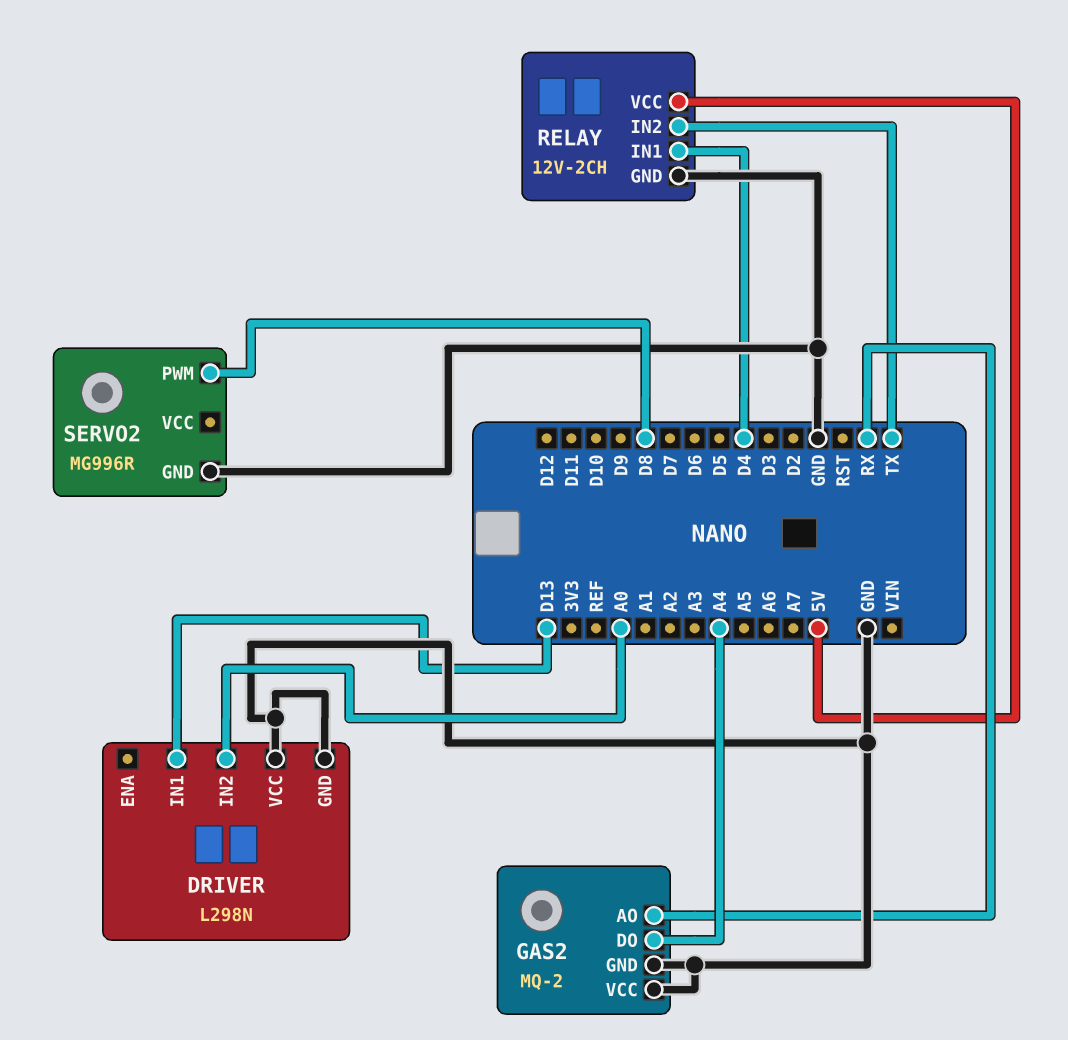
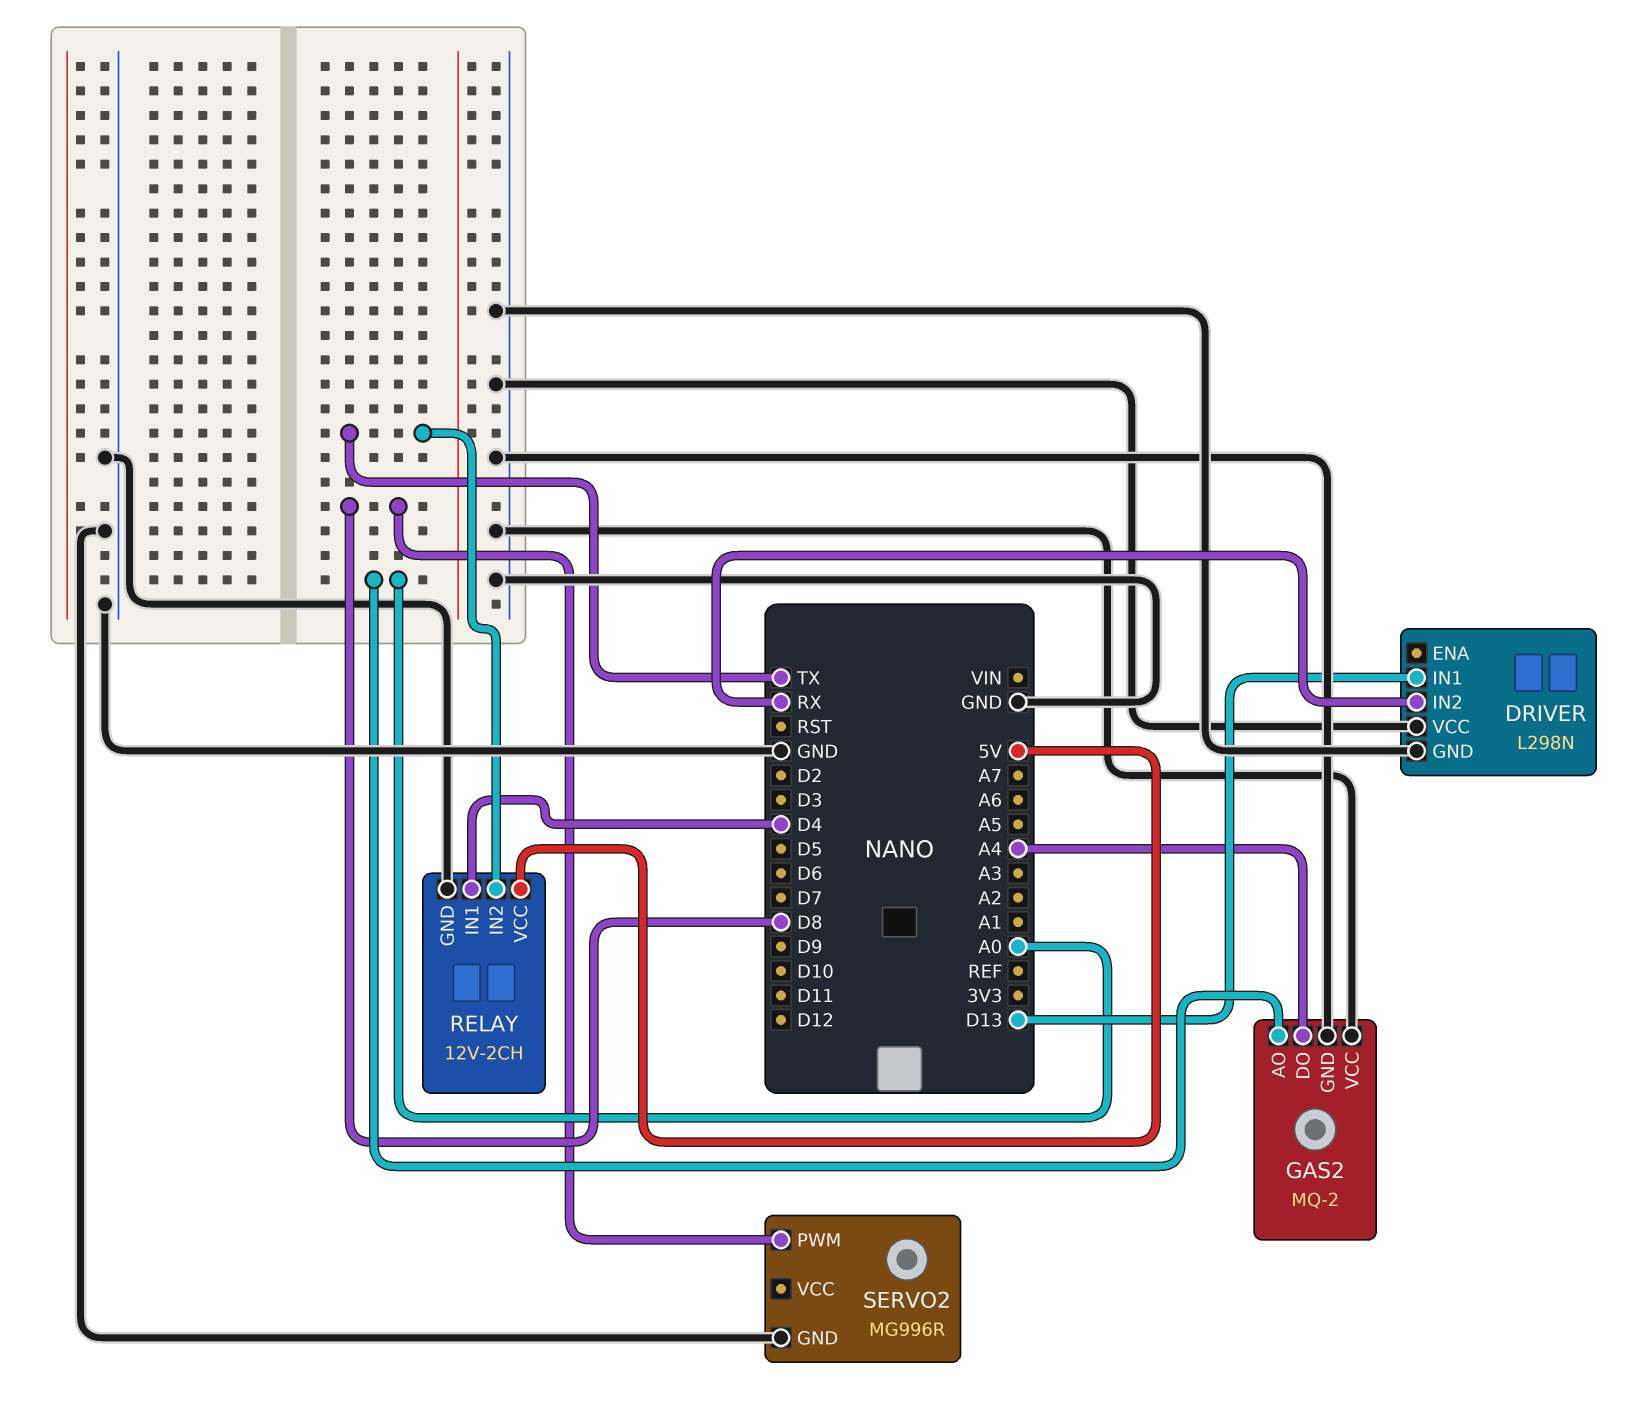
DRIVER pin IN2: A0 -> RX
GAS2 pin AO: RX -> A0

